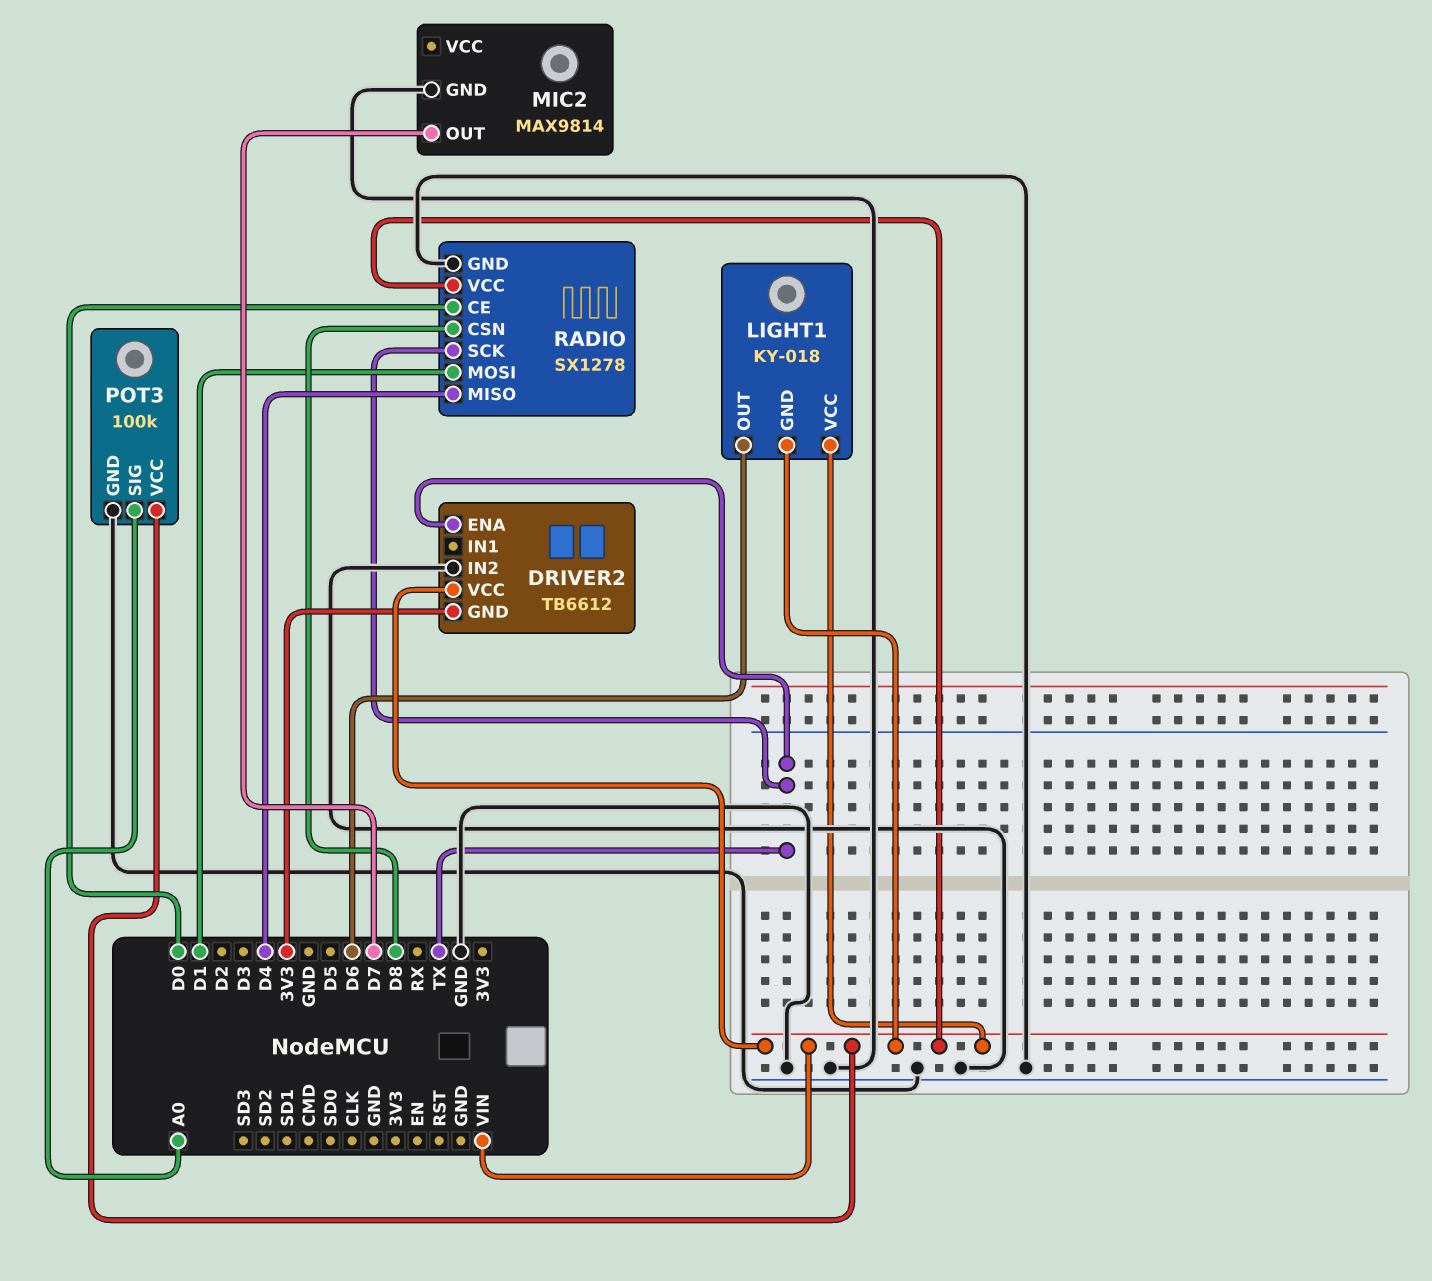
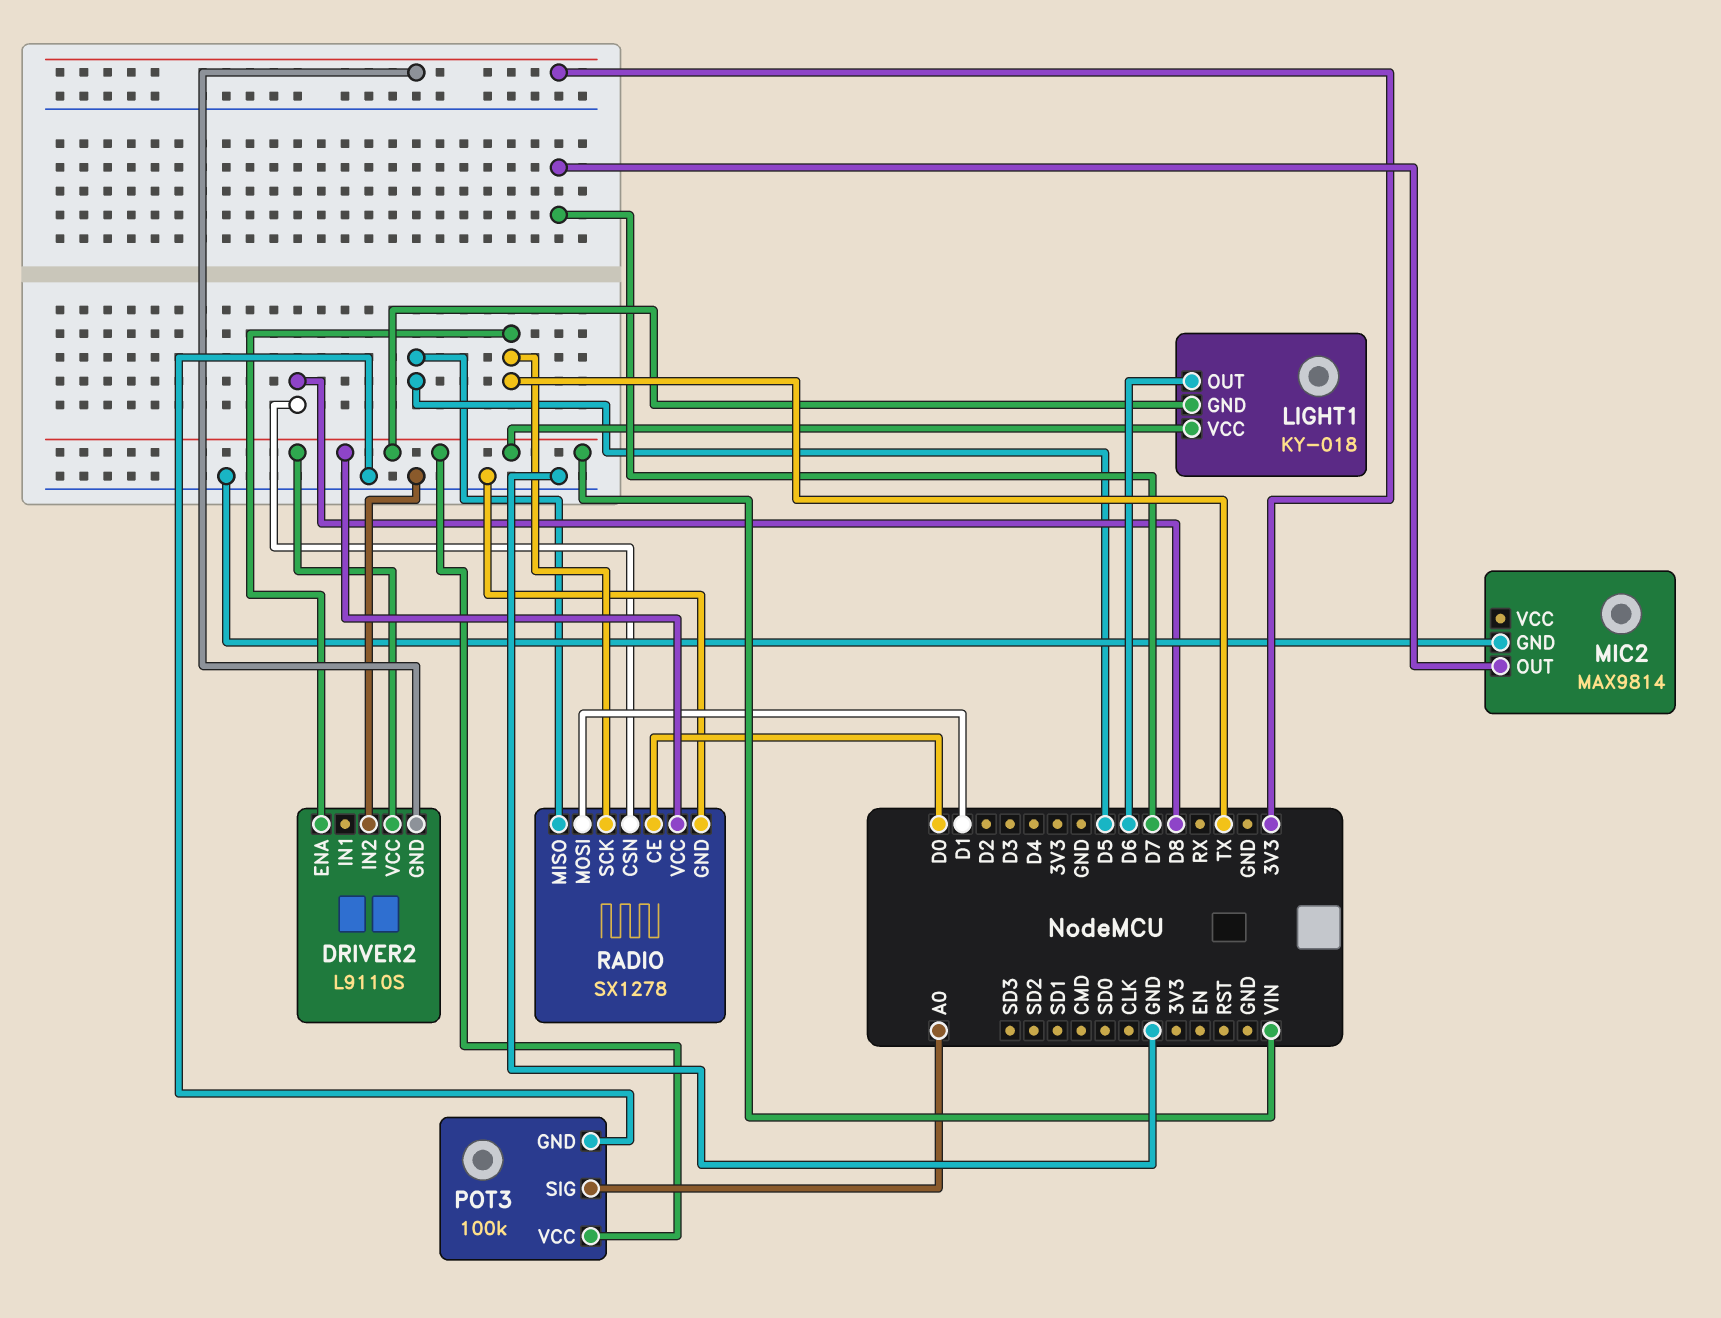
DRIVER2: TB6612 -> L9110S
RADIO pin MISO: D4 -> D5

